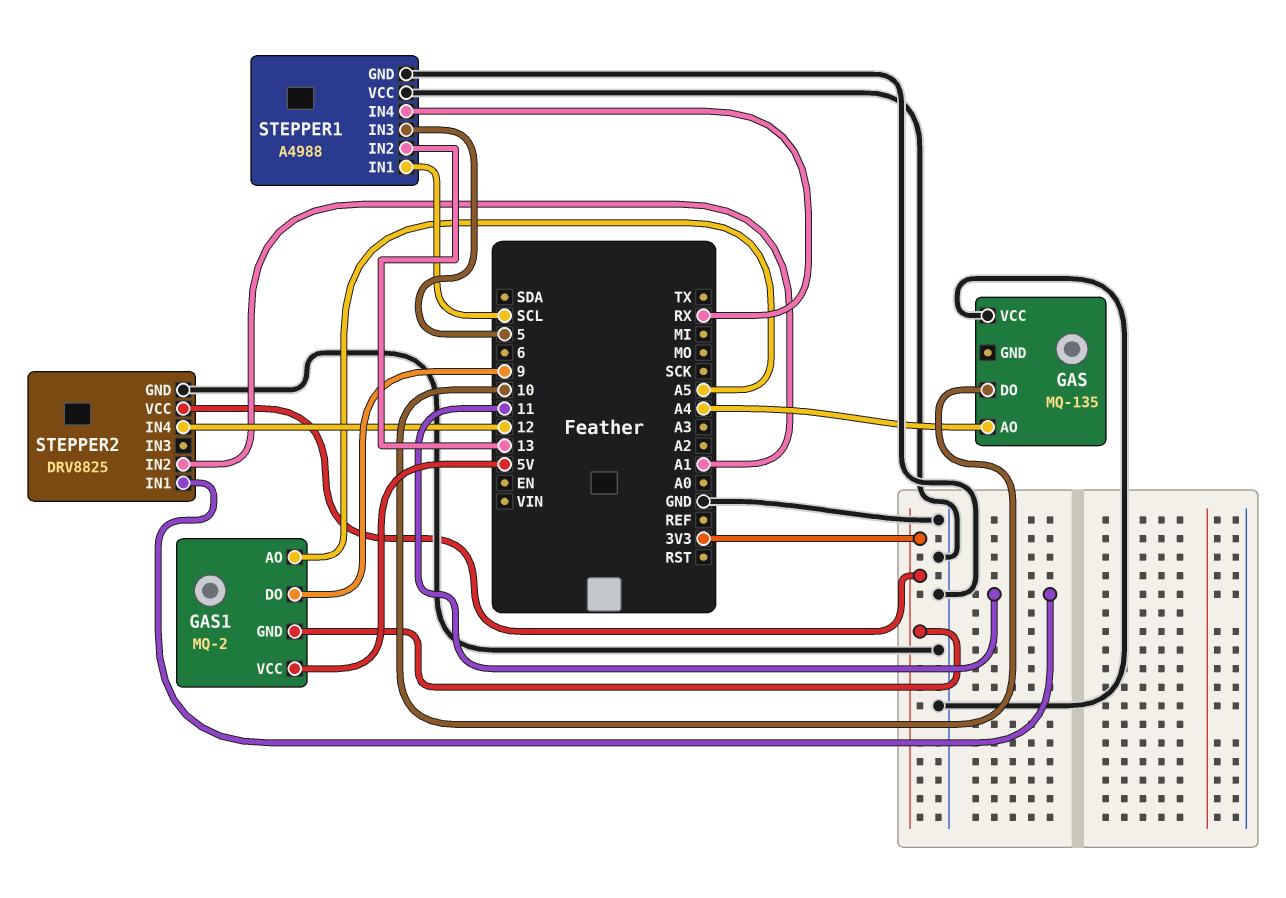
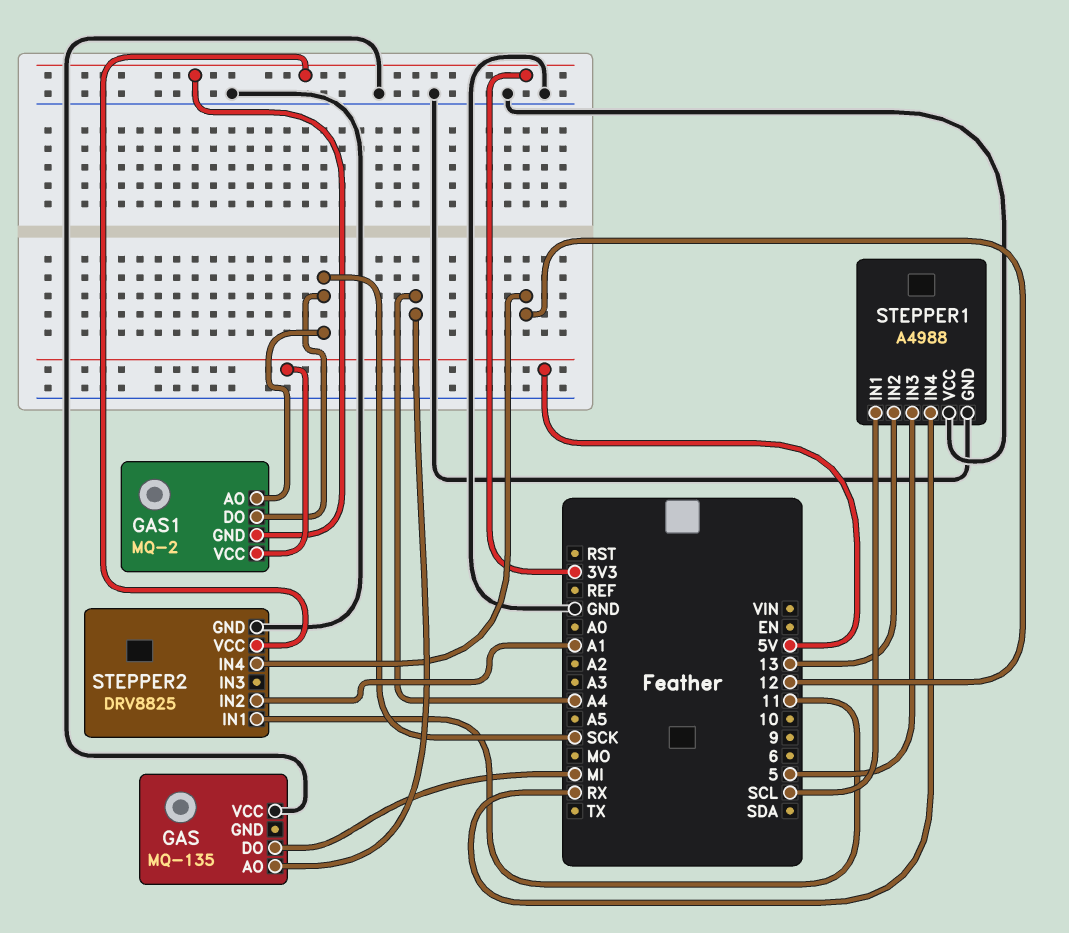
GAS pin DO: 10 -> MI
GAS1 pin AO: A5 -> SCK
GAS1 pin DO: 9 -> SCK

